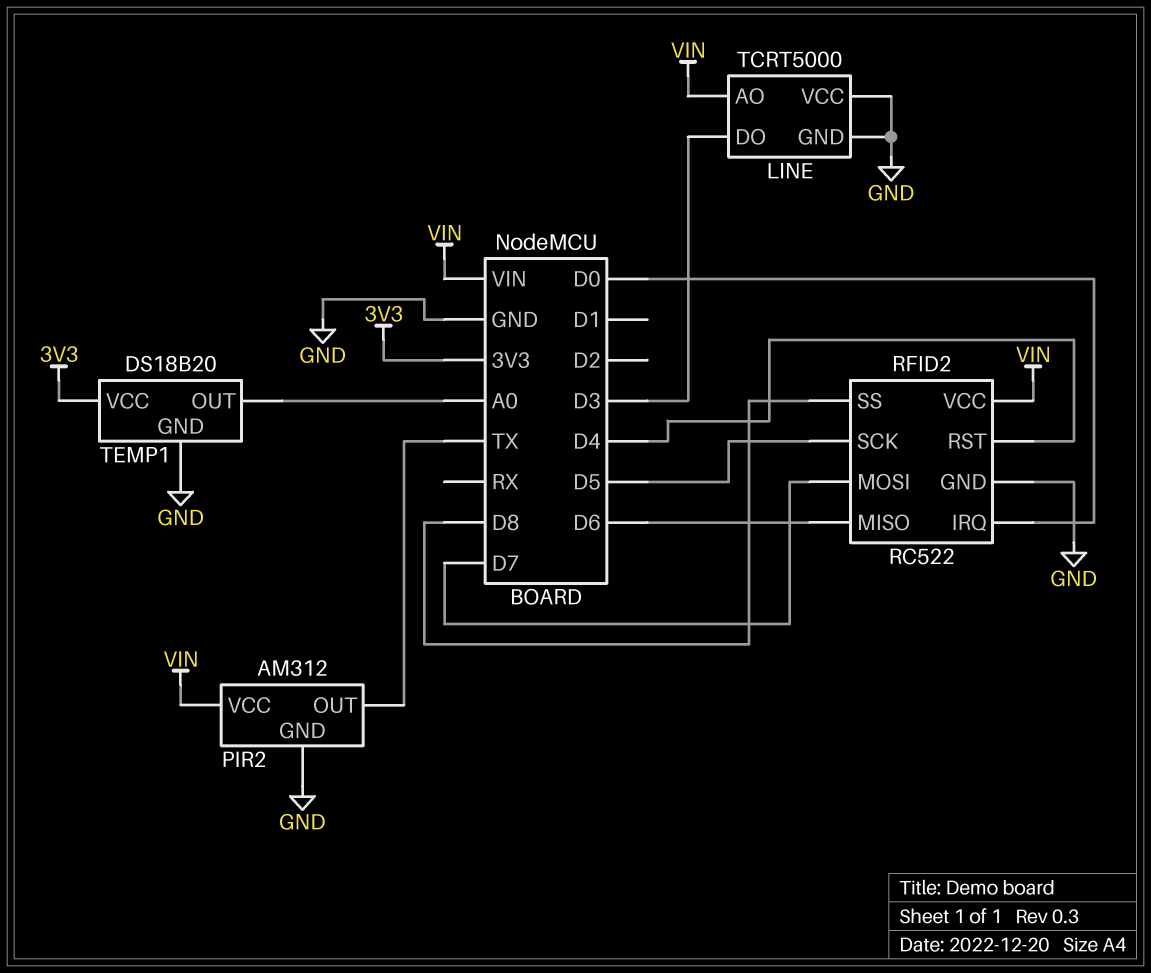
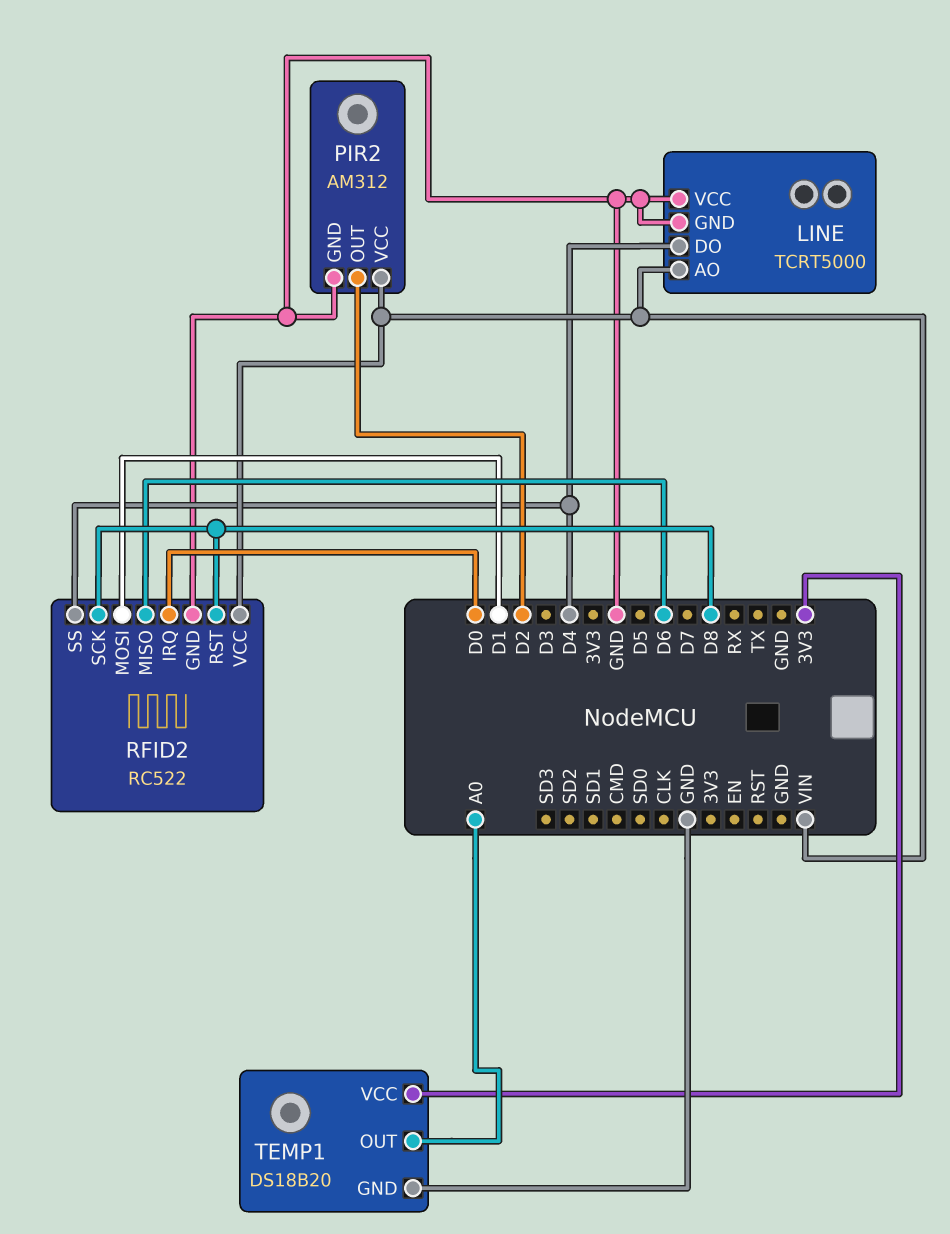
LINE pin DO: D3 -> D4
PIR2 pin OUT: TX -> D2
RFID2 pin MOSI: D7 -> D1
RFID2 pin RST: D4 -> D8
RFID2 pin SCK: D5 -> D8
RFID2 pin SS: D8 -> D4

